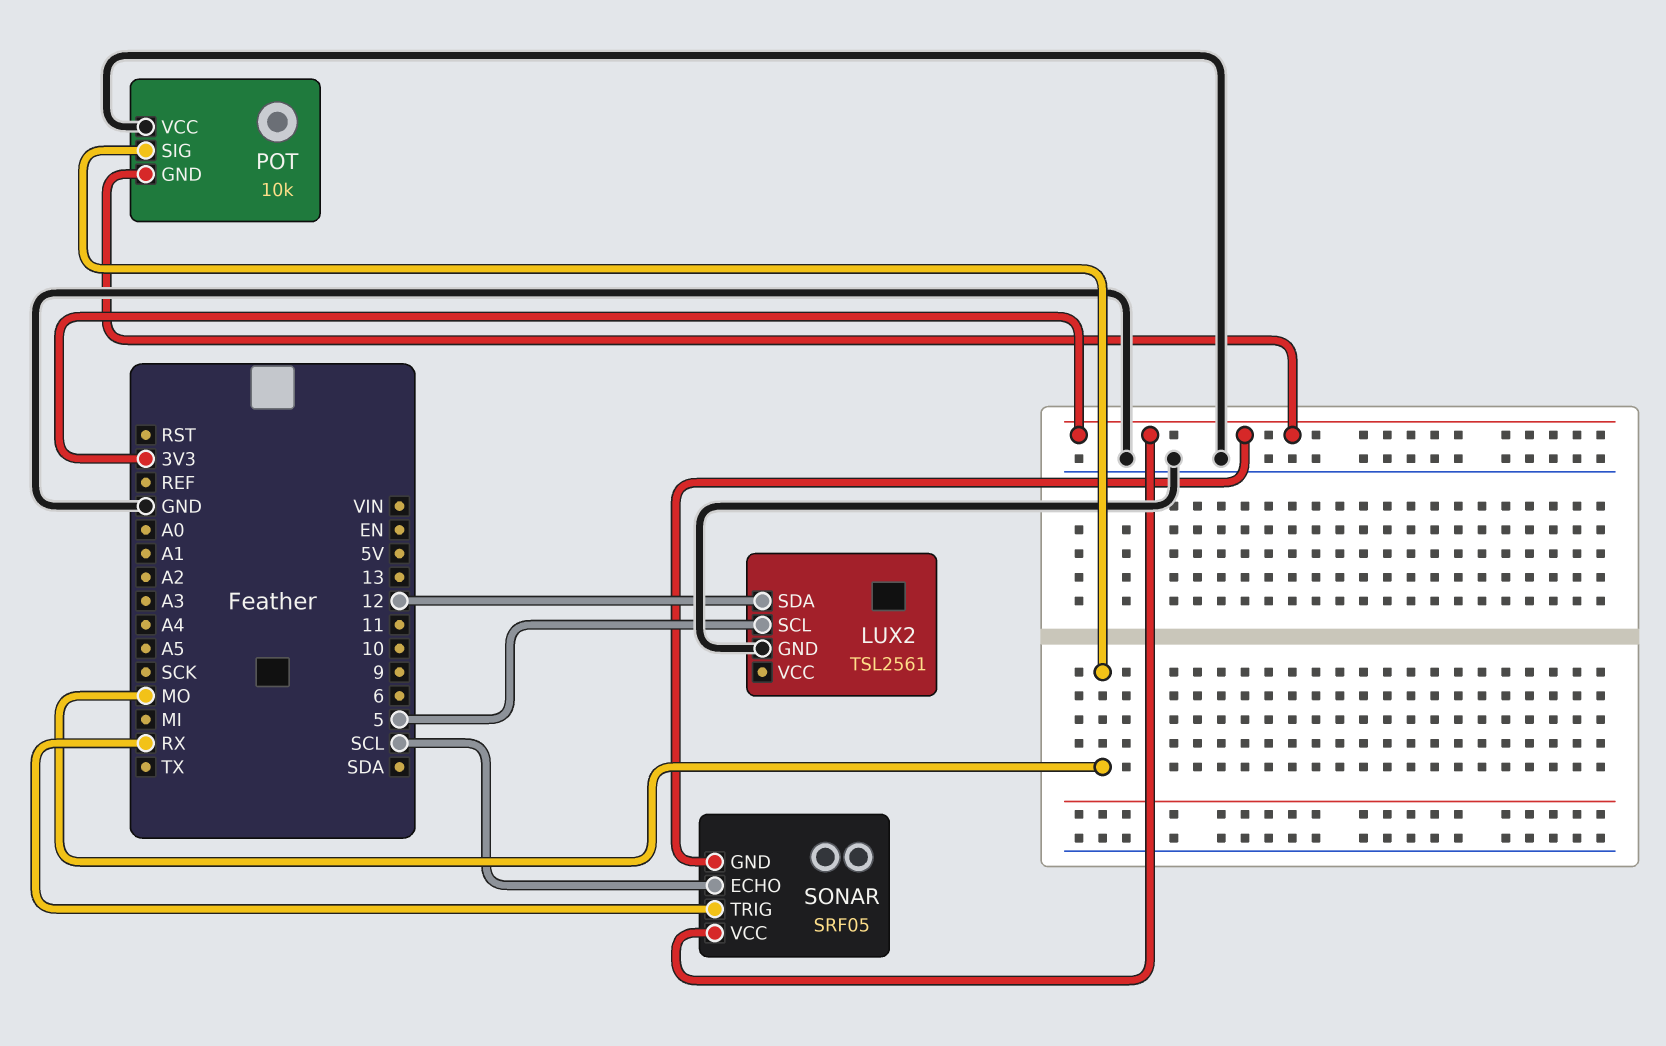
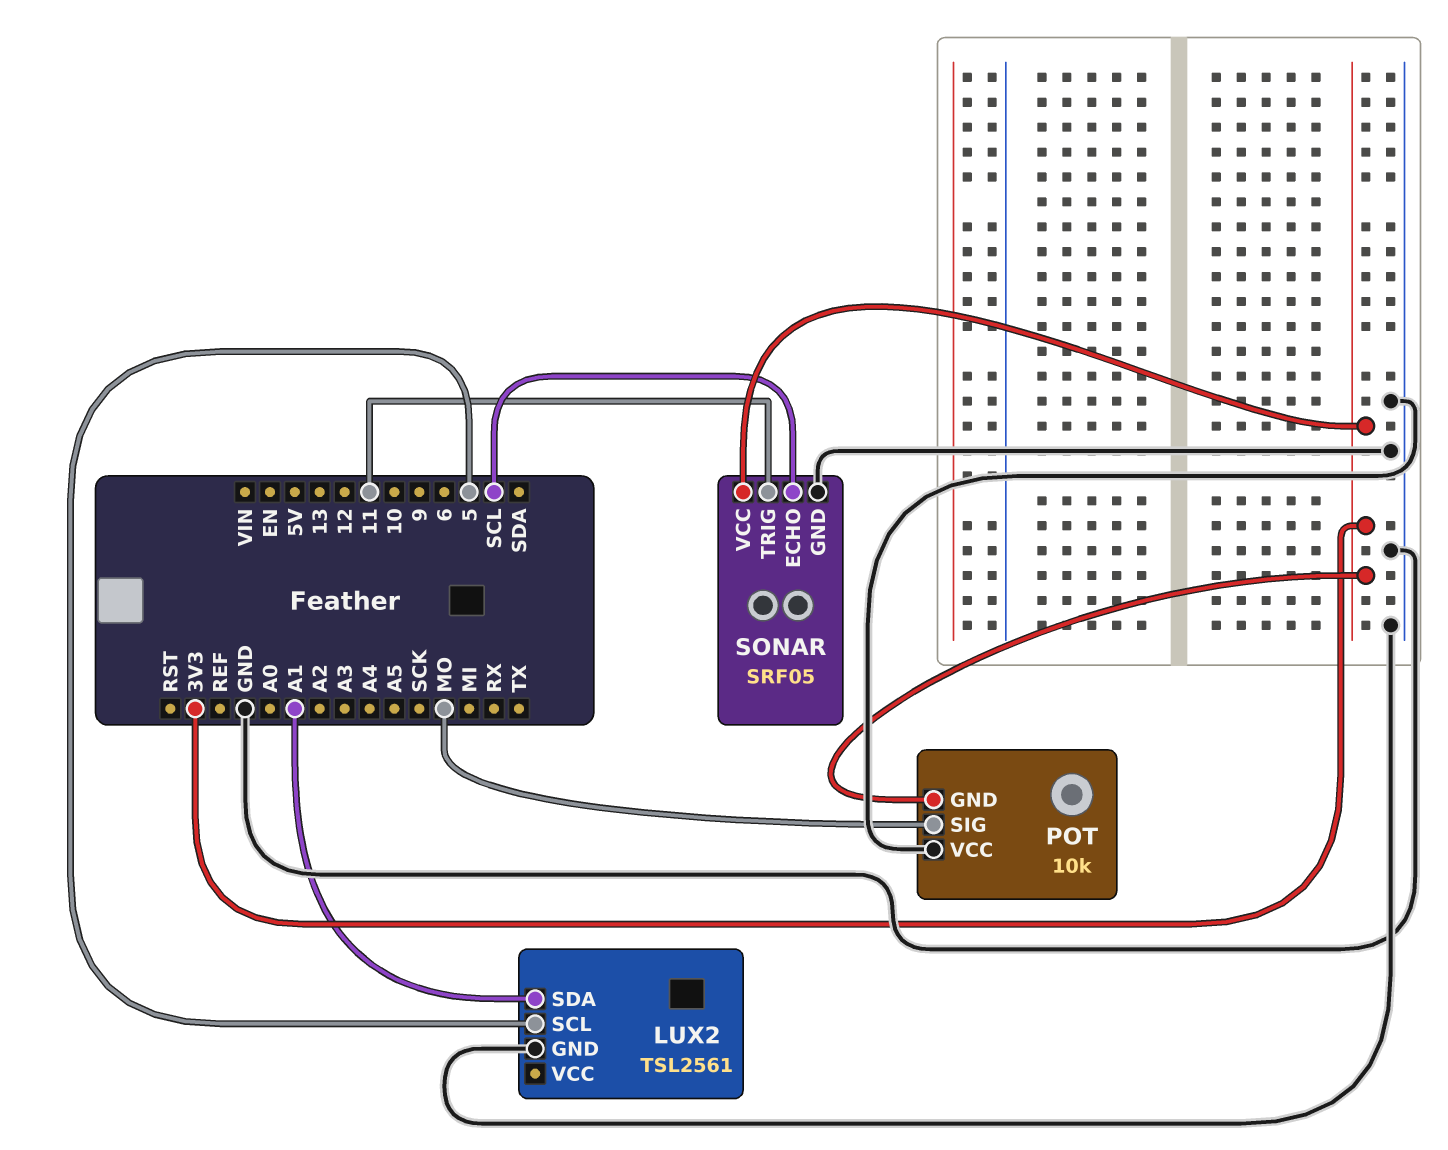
LUX2 pin SDA: 12 -> A1
SONAR pin GND: 3V3 -> GND
SONAR pin TRIG: RX -> 11

